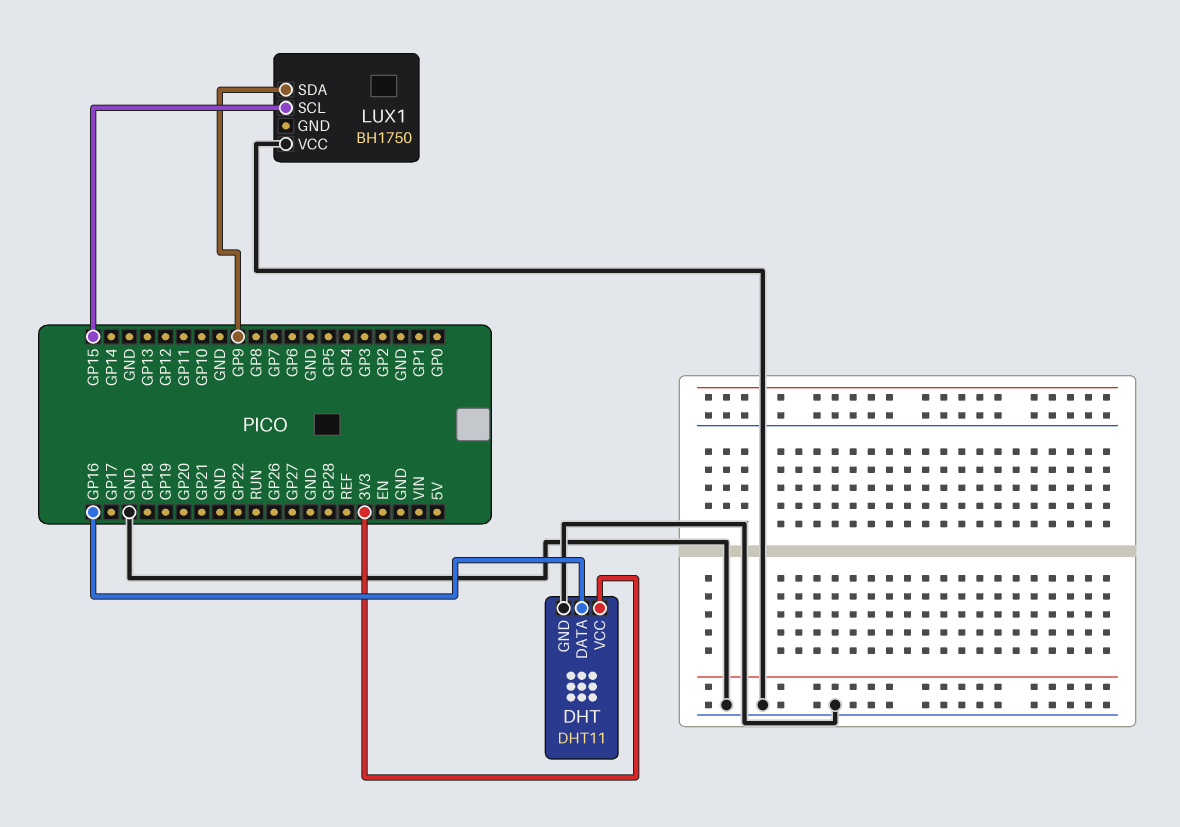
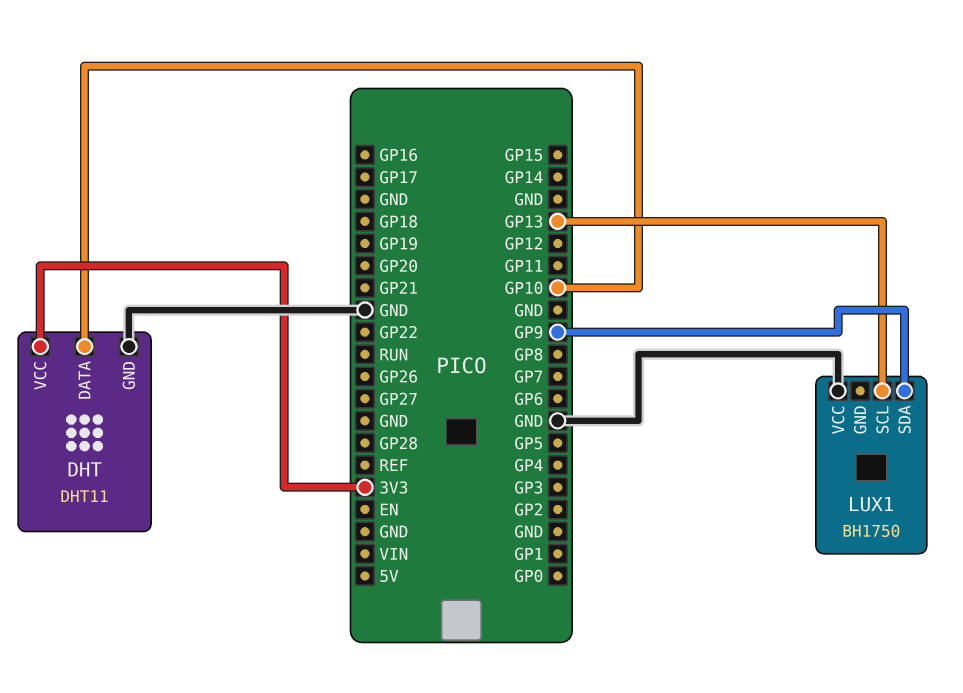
DHT pin DATA: GP16 -> GP10
LUX1 pin SCL: GP15 -> GP13

